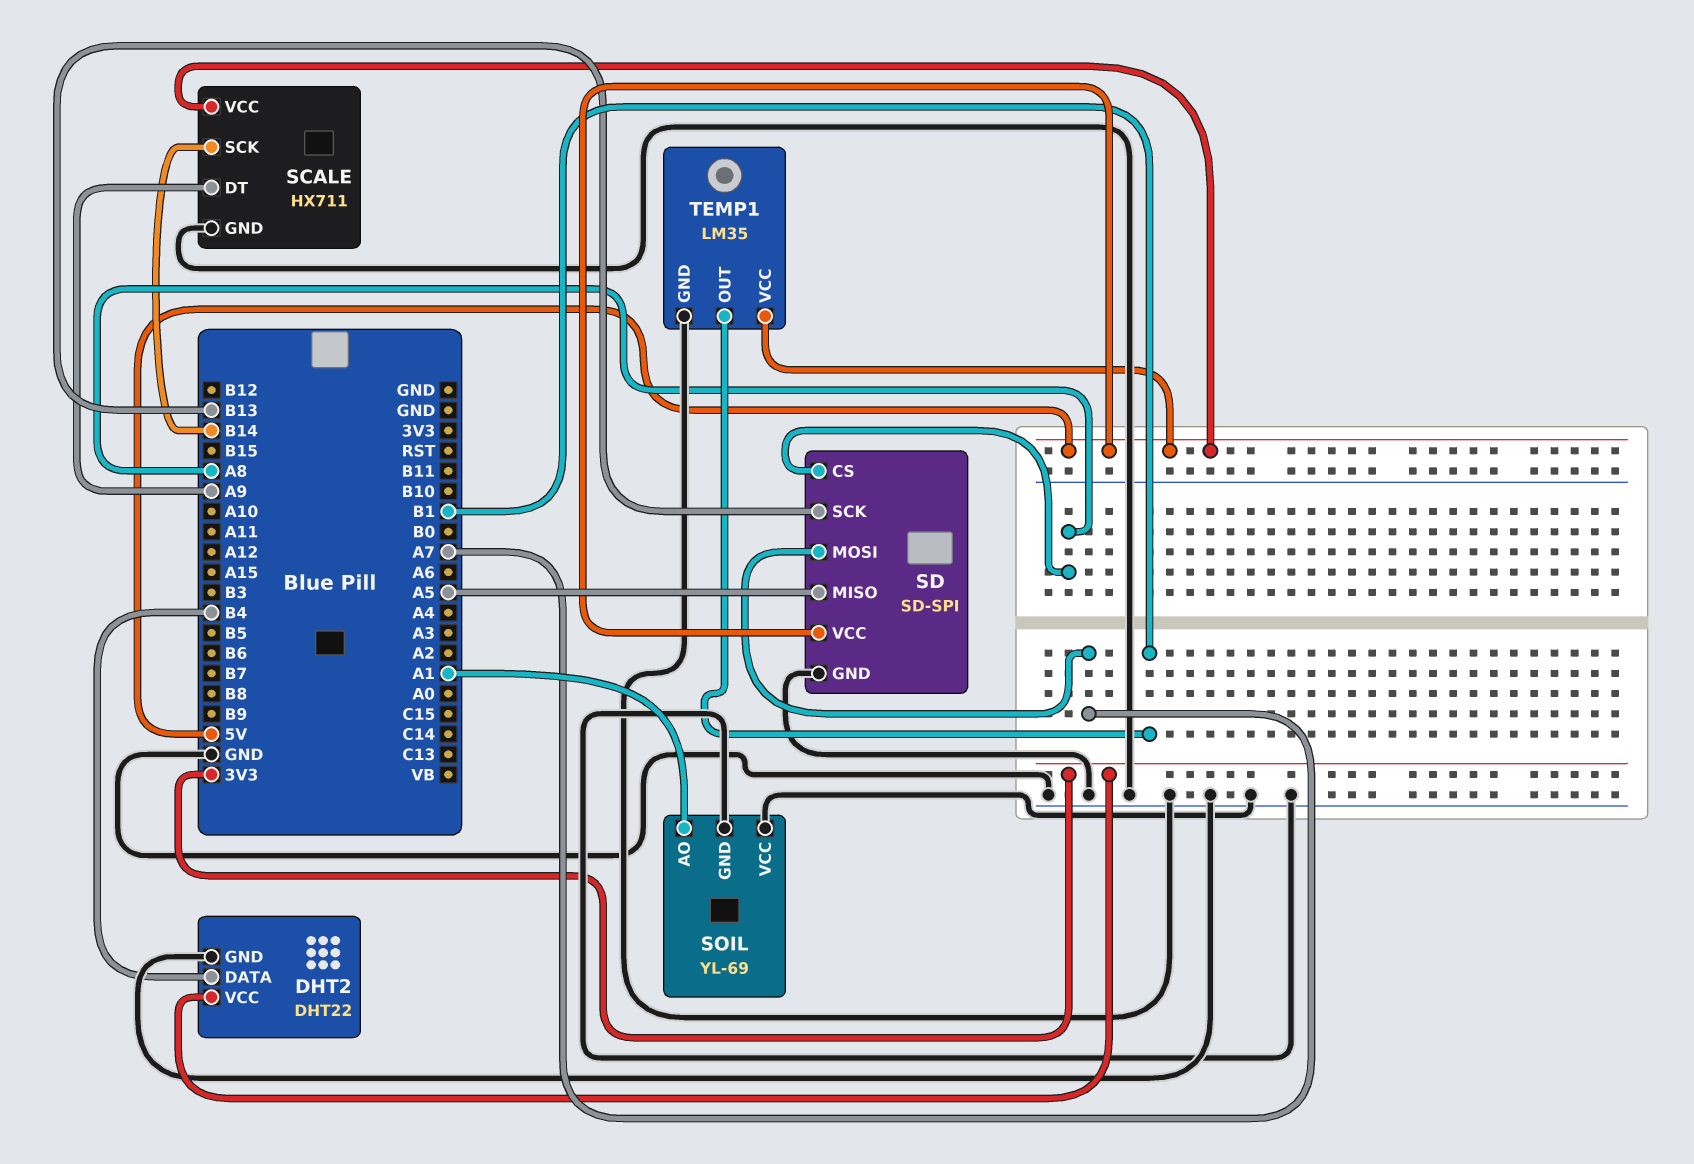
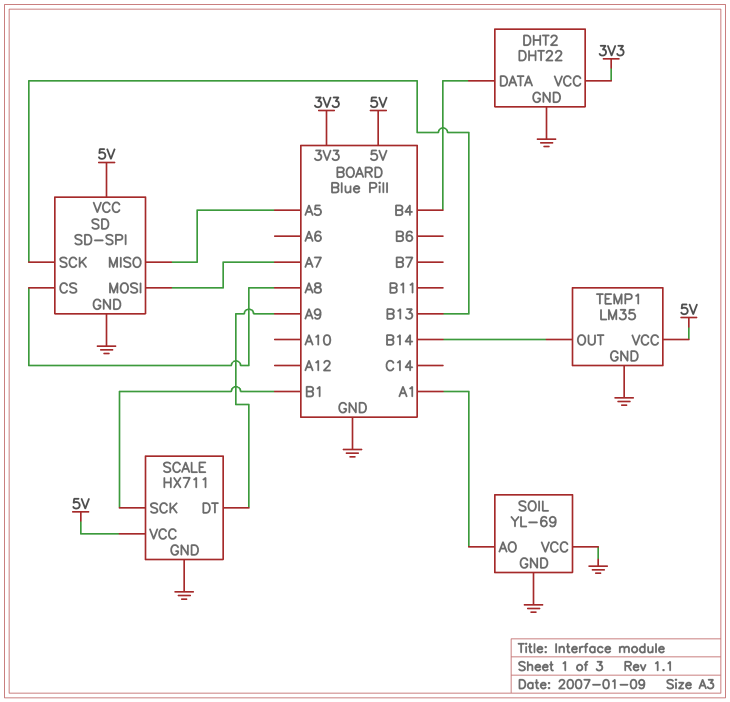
SCALE pin SCK: B14 -> B1
TEMP1 pin OUT: B1 -> B14

